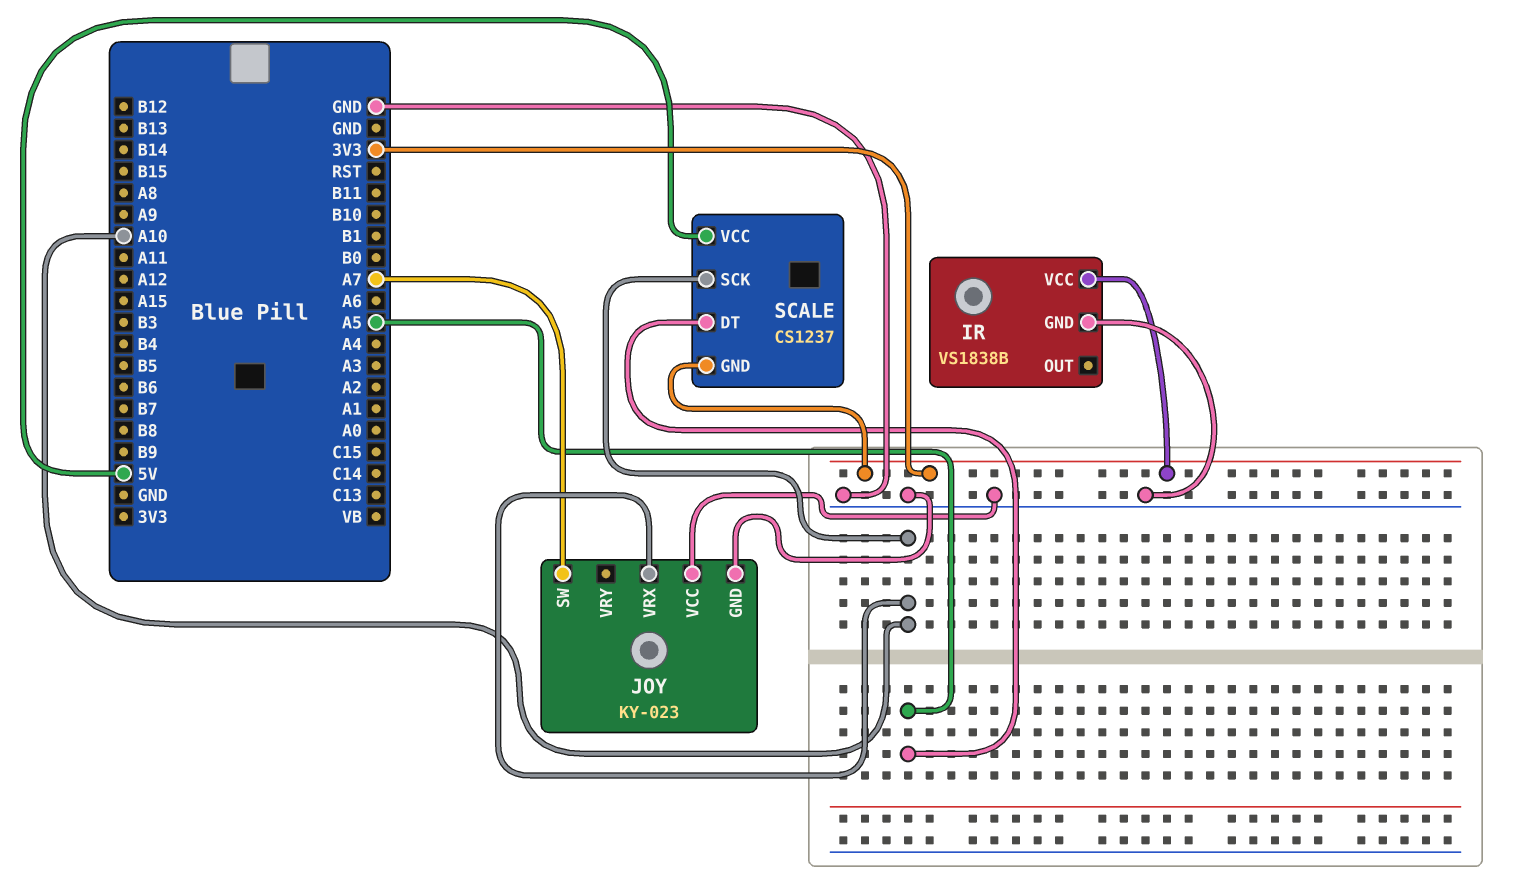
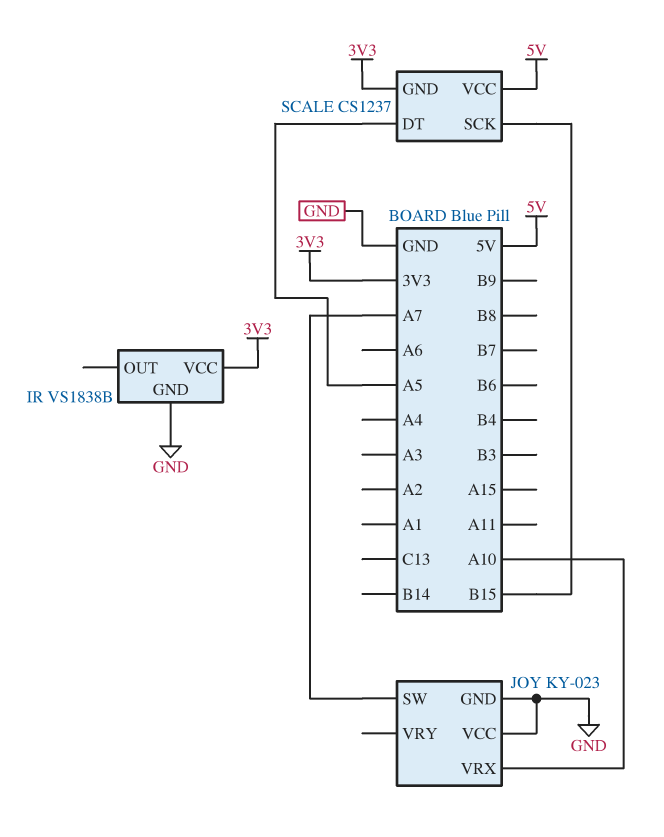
SCALE pin SCK: A10 -> B15

